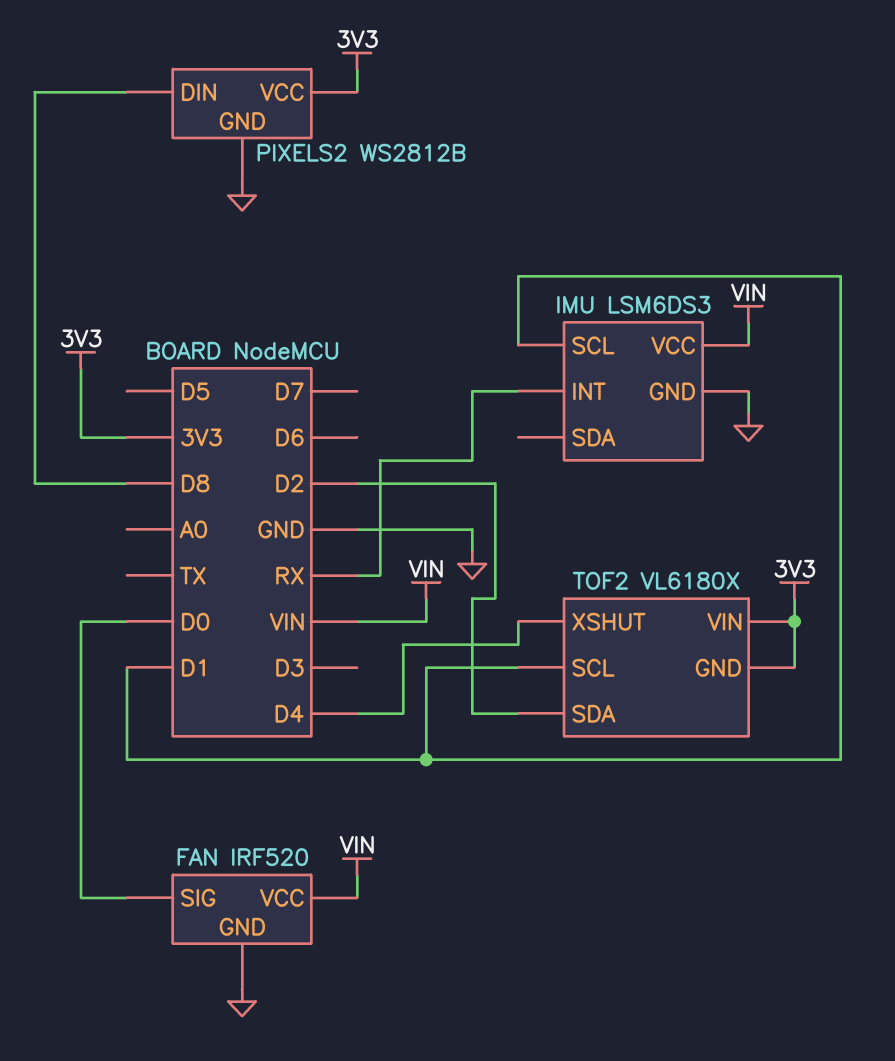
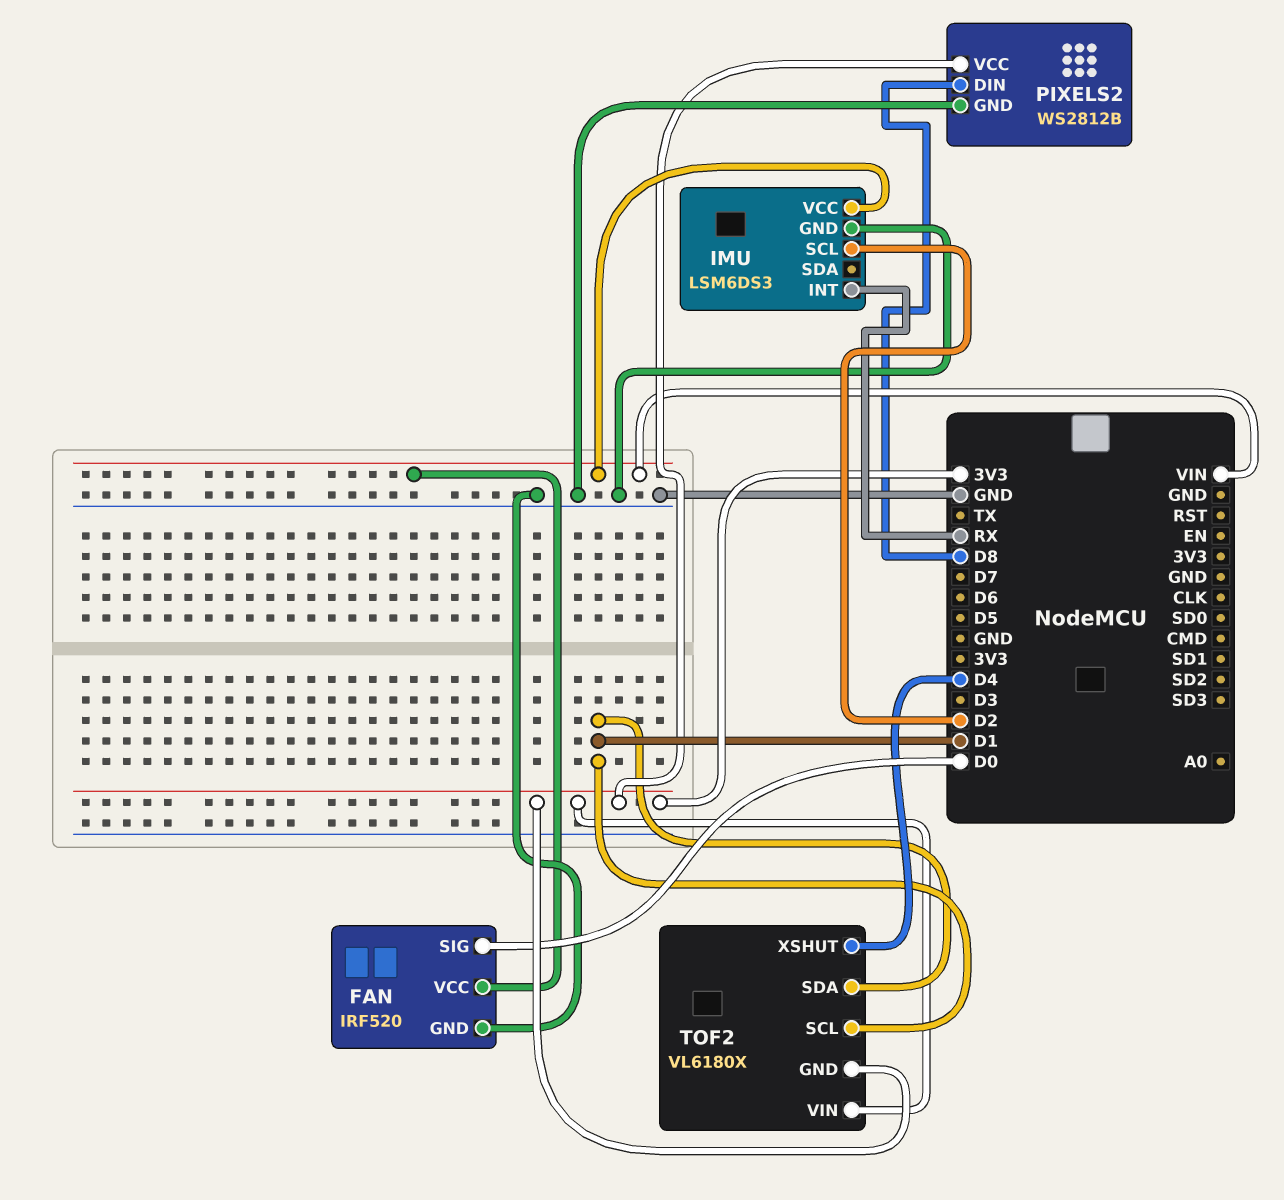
IMU pin SCL: D1 -> D2
TOF2 pin SDA: D2 -> D1

